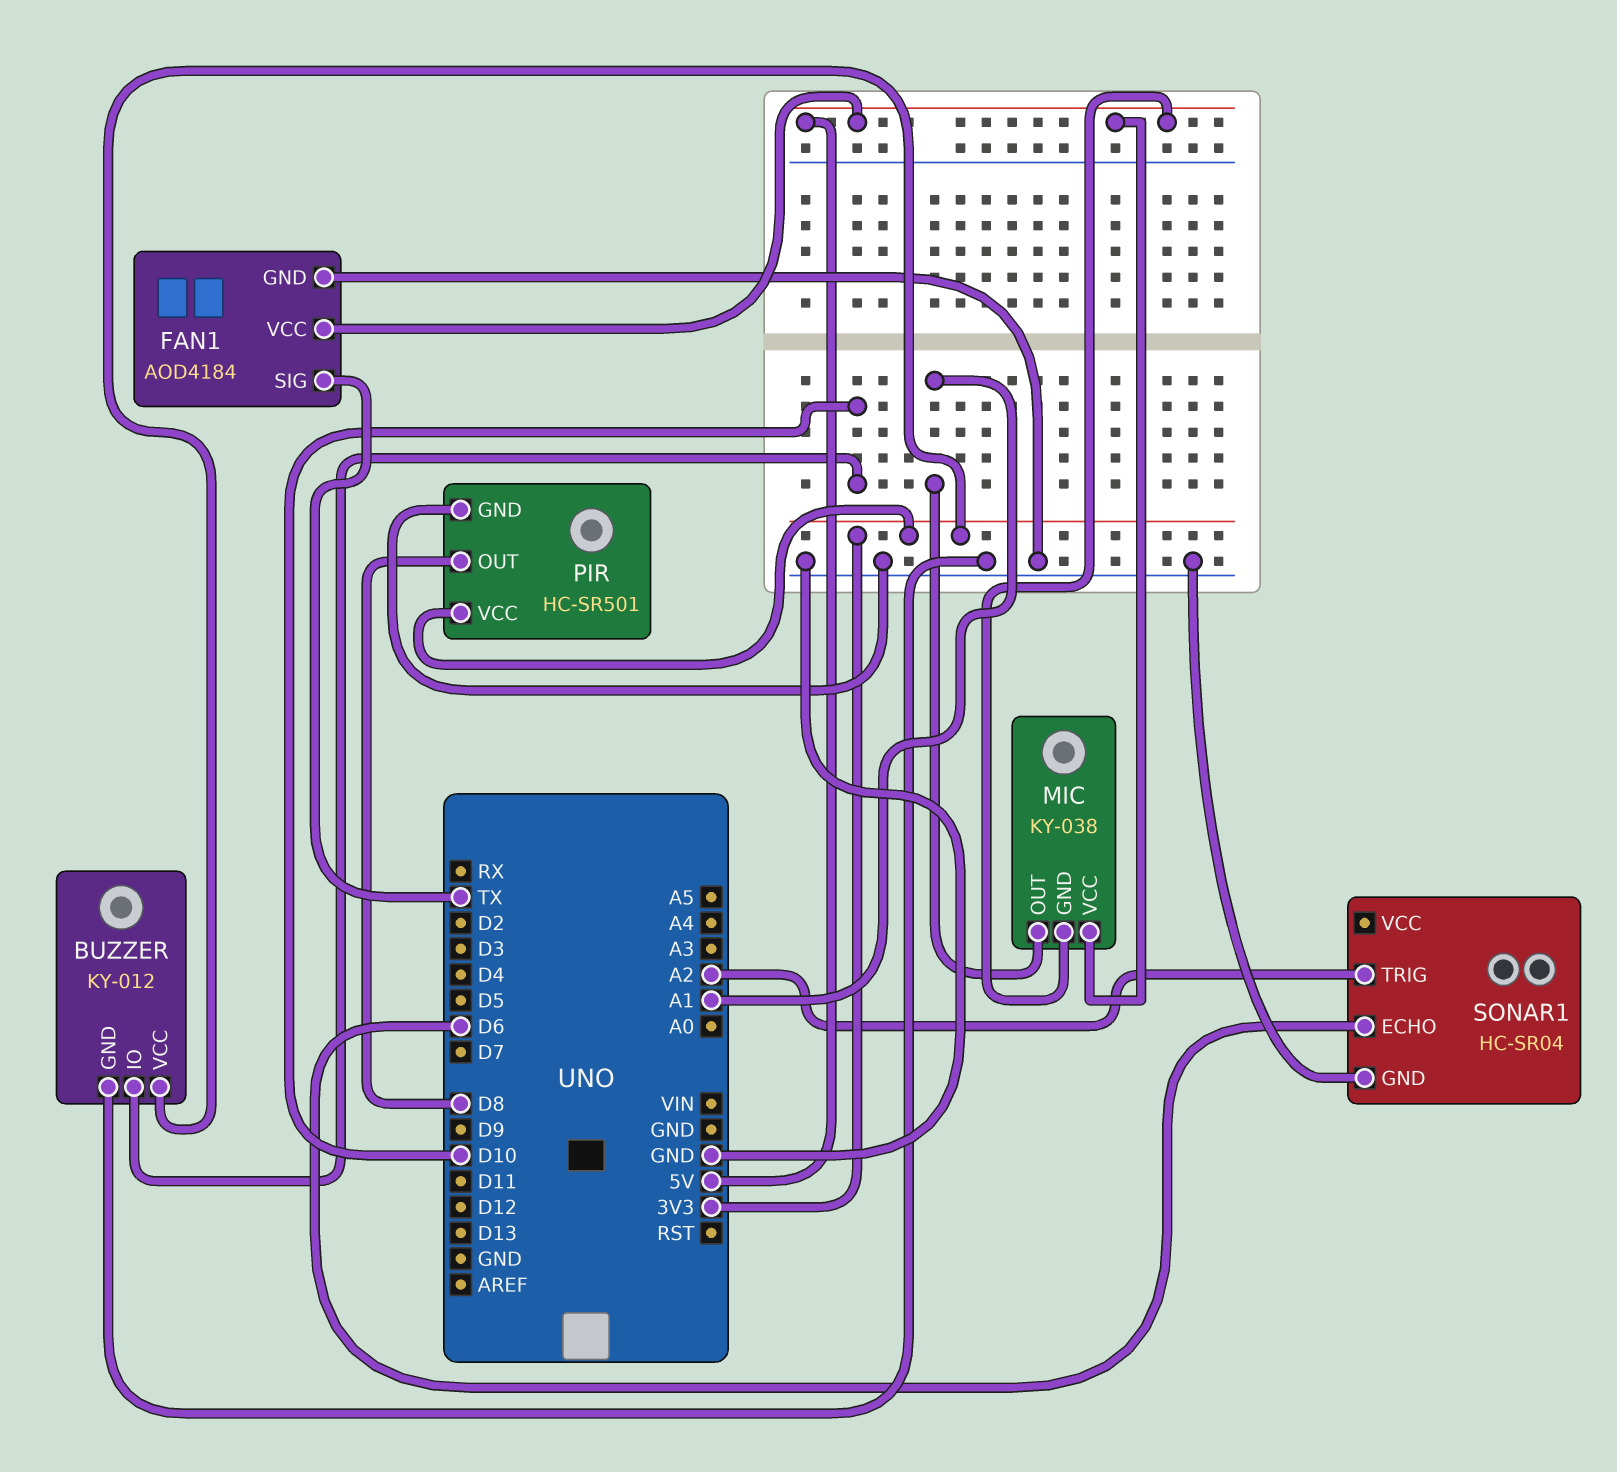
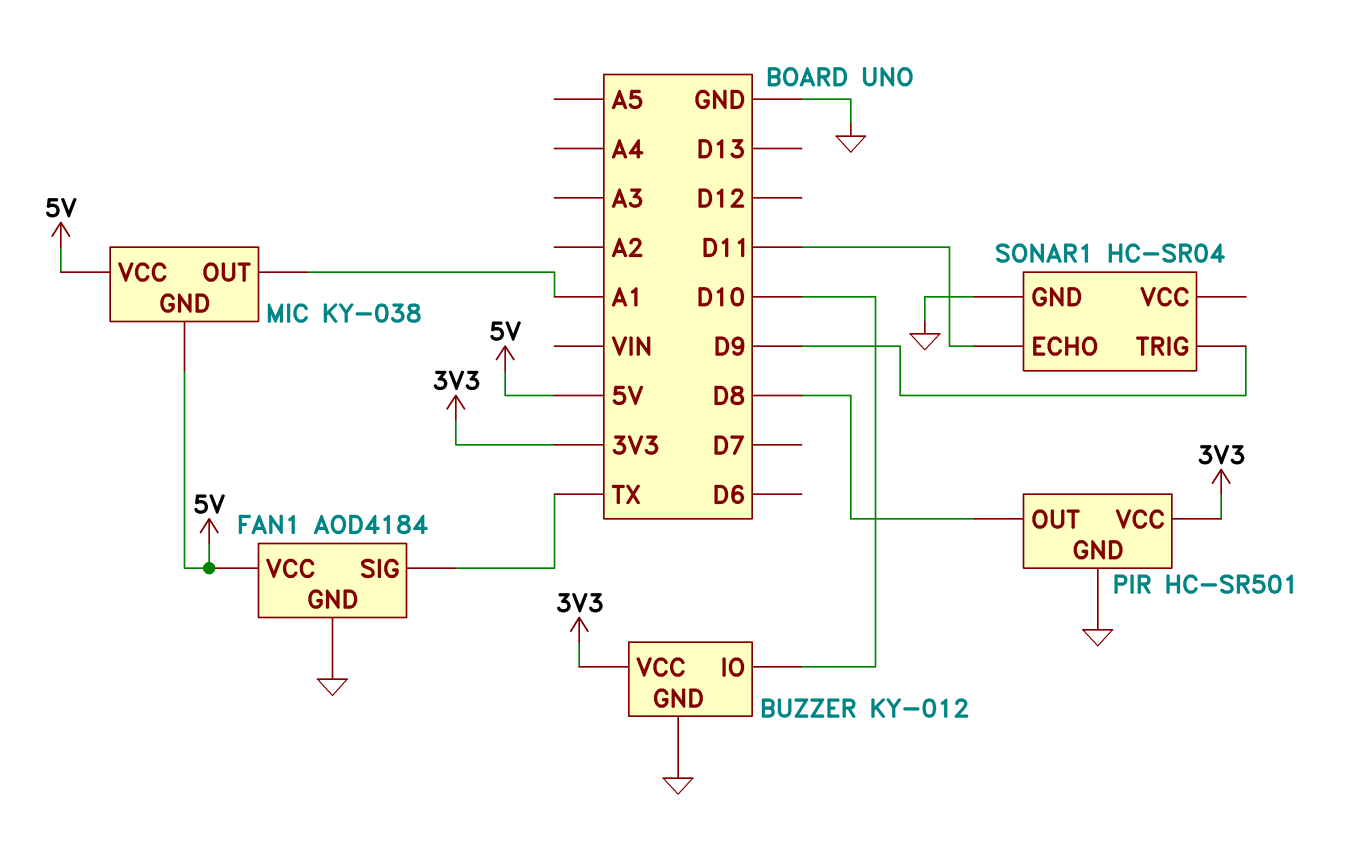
SONAR1 pin ECHO: D6 -> D11
SONAR1 pin TRIG: A2 -> D9

